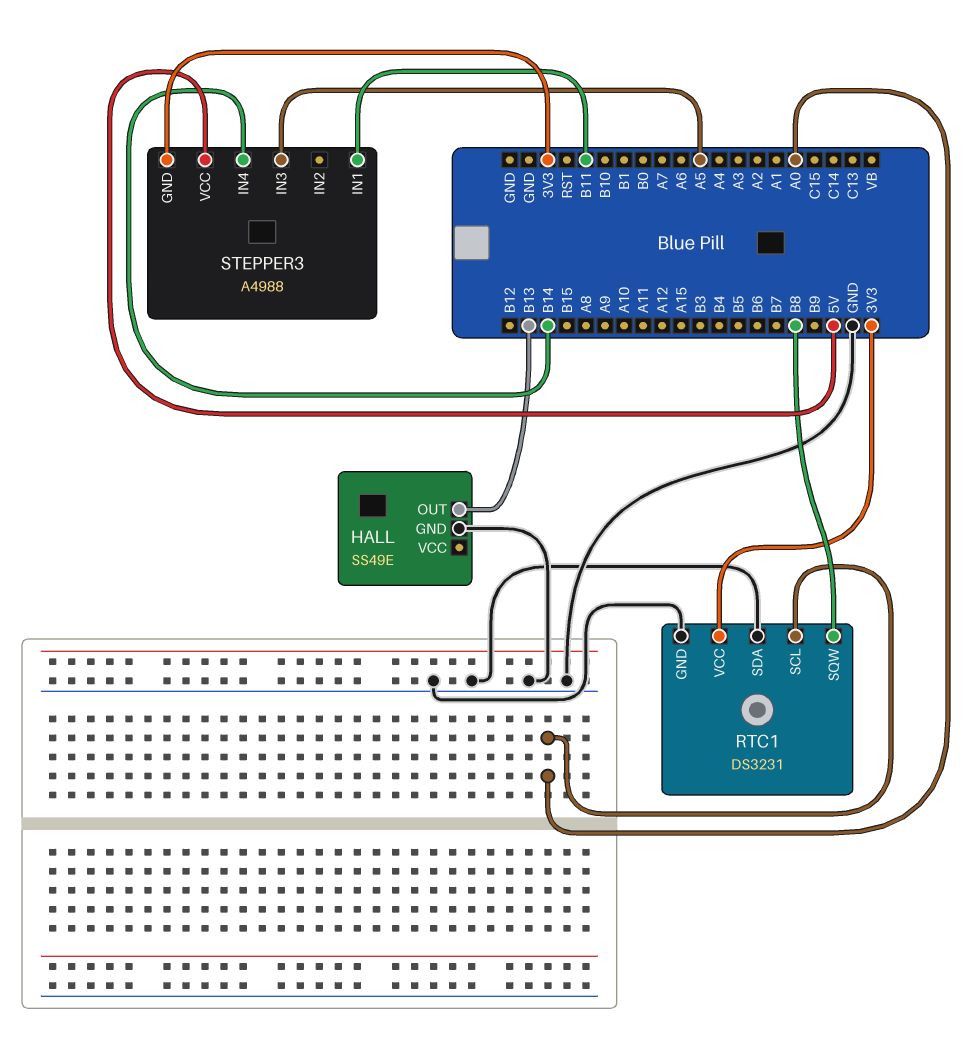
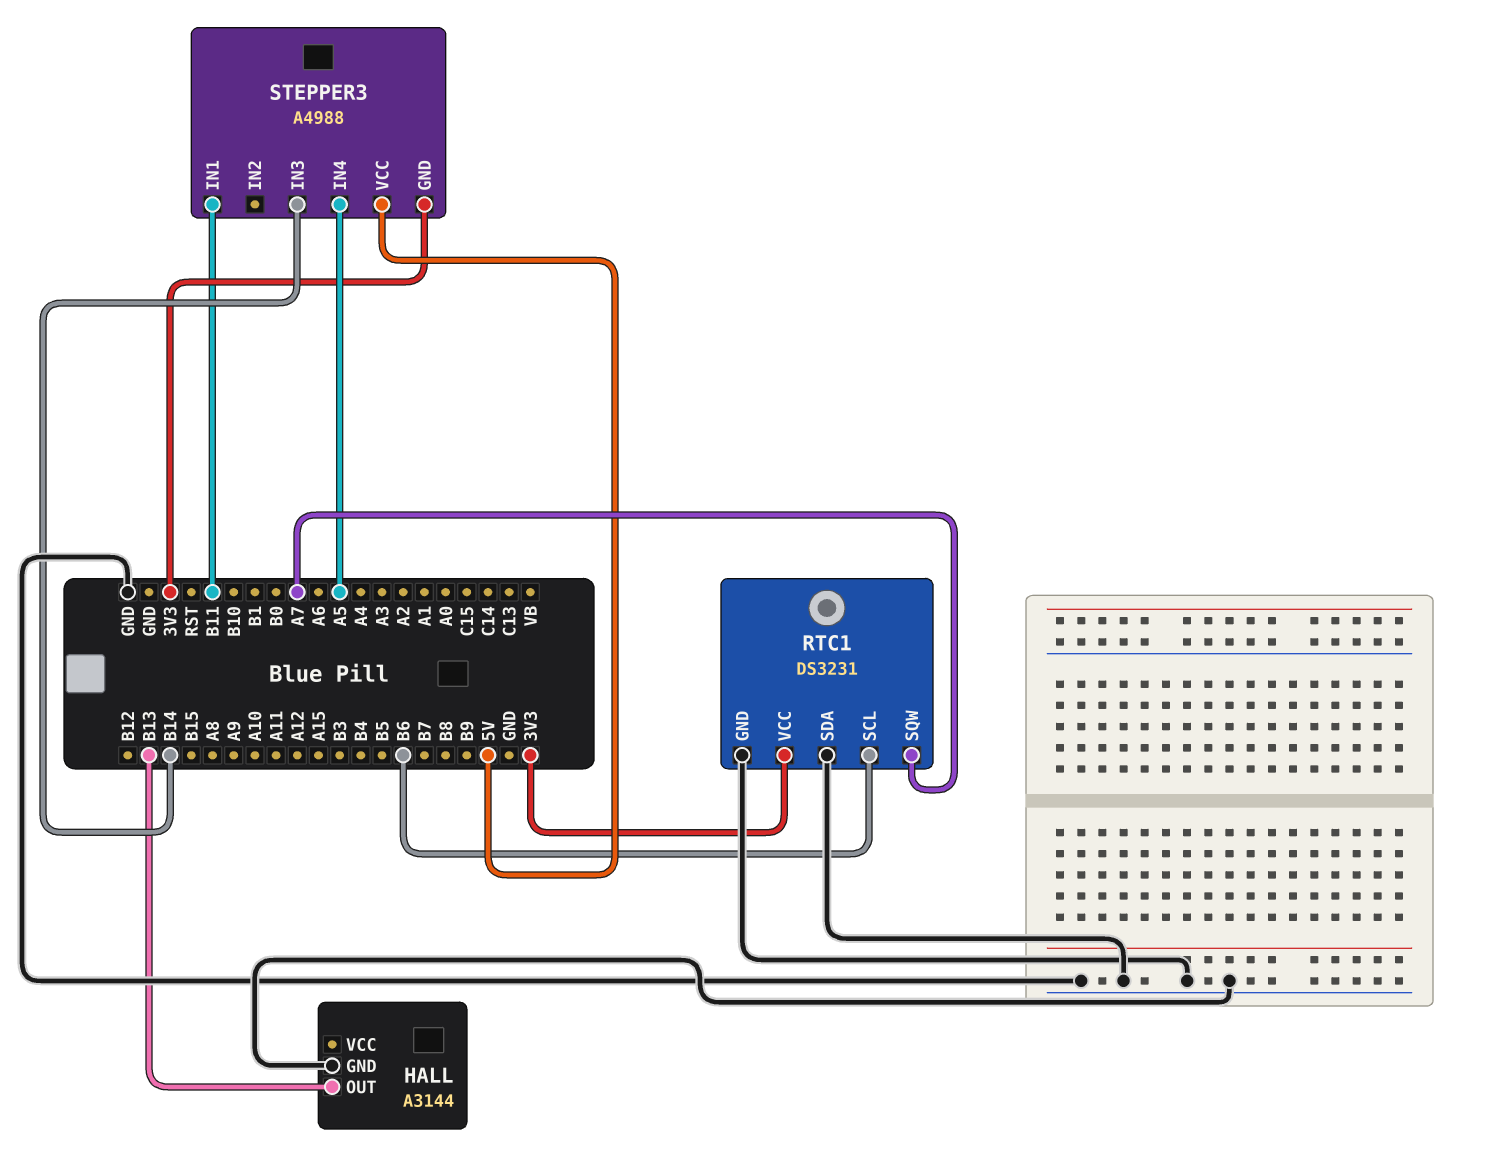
HALL: SS49E -> A3144
RTC1 pin SCL: A0 -> B6
RTC1 pin SQW: B8 -> A7
STEPPER3 pin IN3: A5 -> B14
STEPPER3 pin IN4: B14 -> A5

